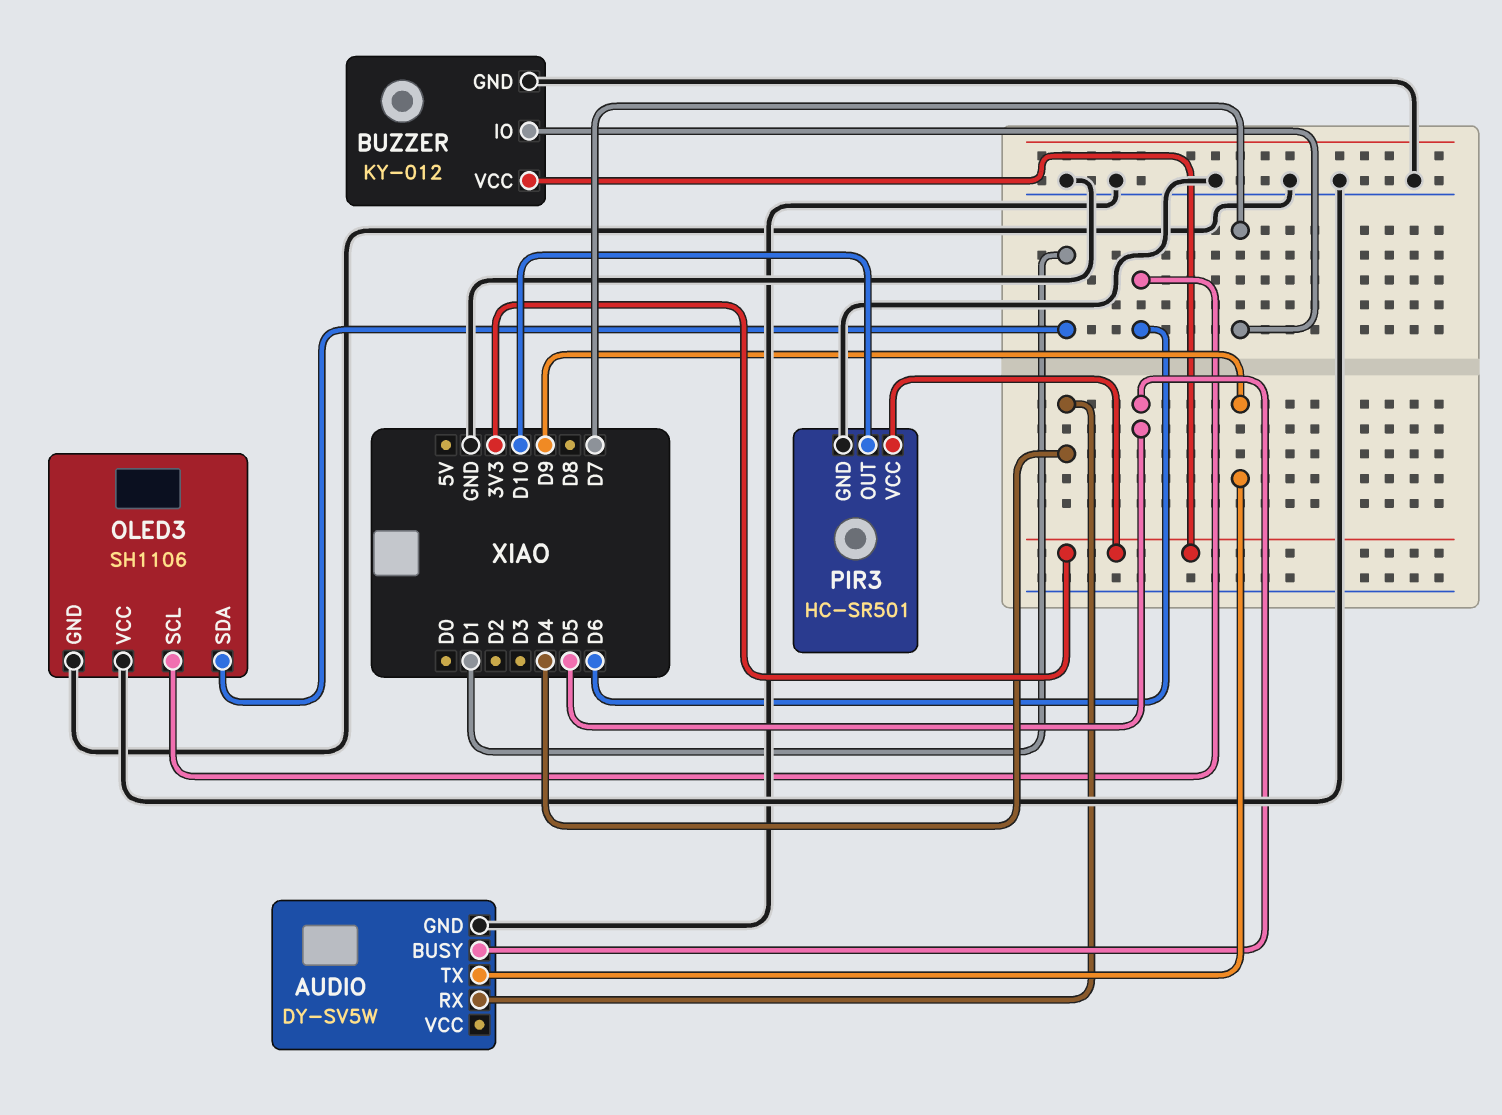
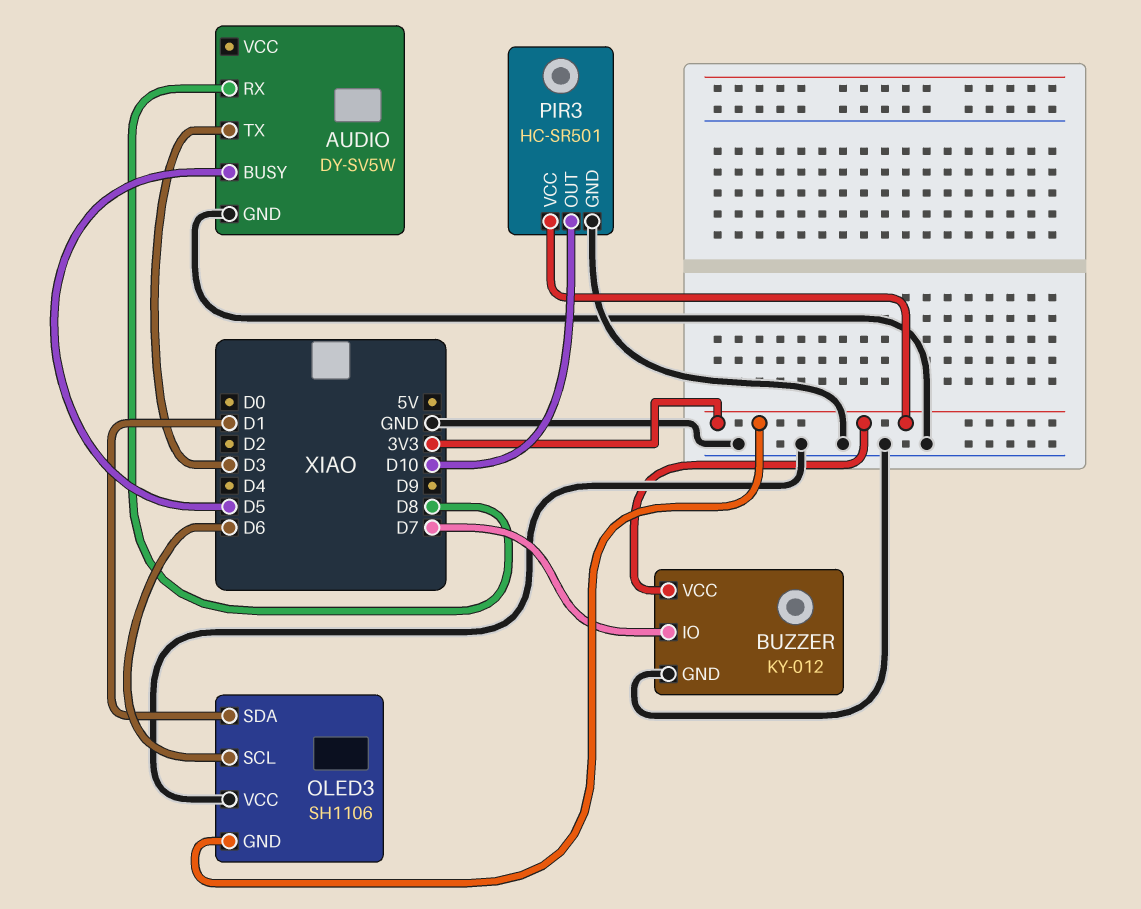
AUDIO pin RX: D4 -> D8
AUDIO pin TX: D9 -> D3
OLED3 pin GND: GND -> 3V3

